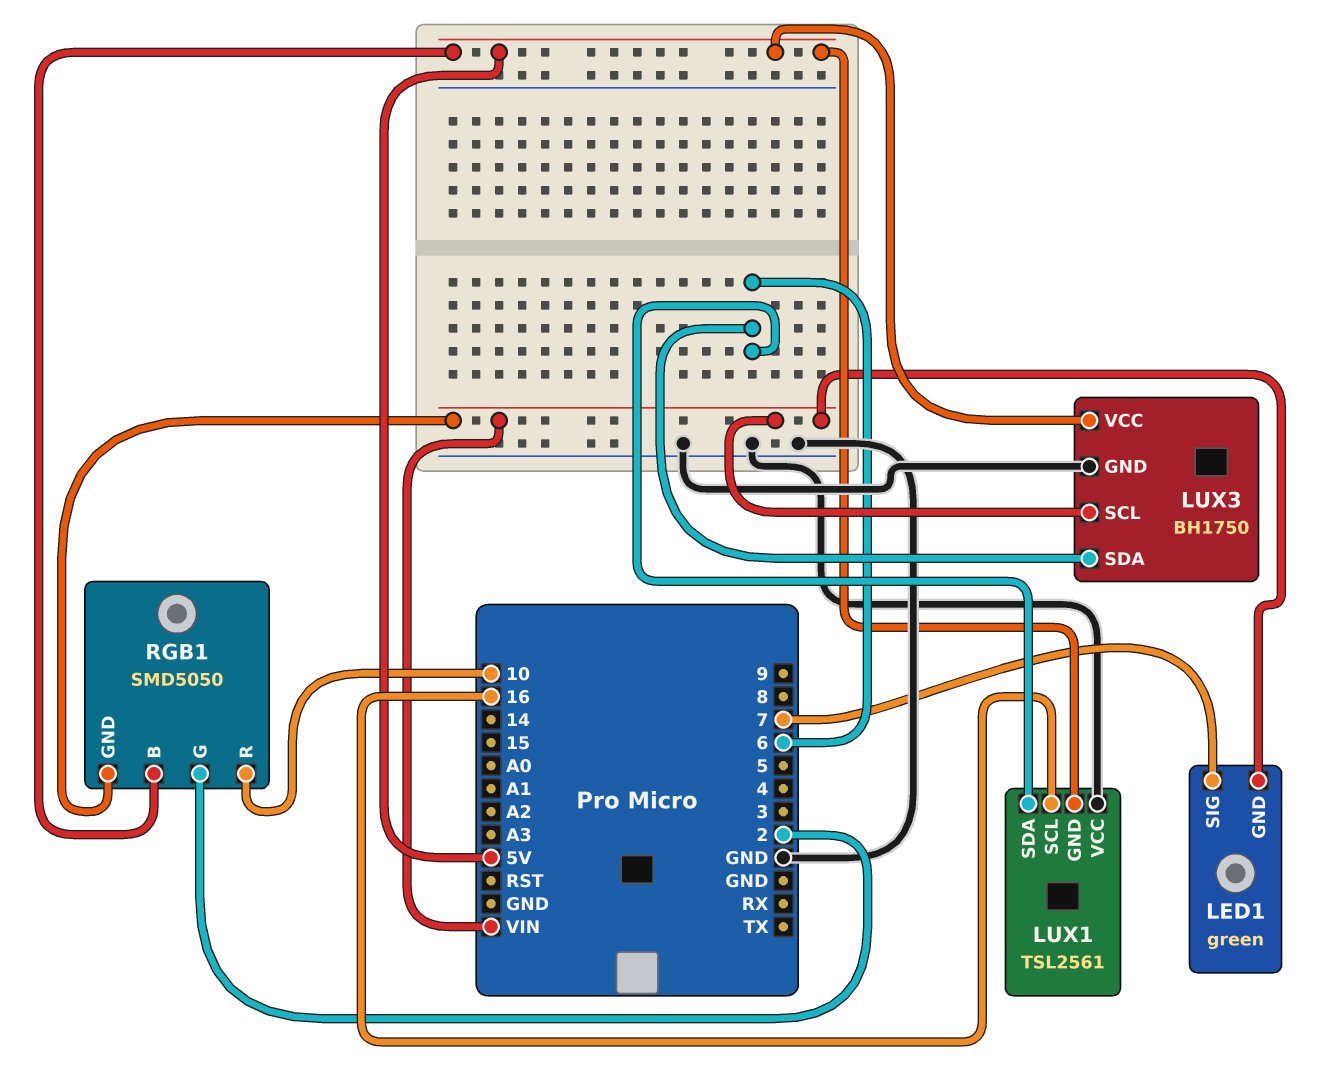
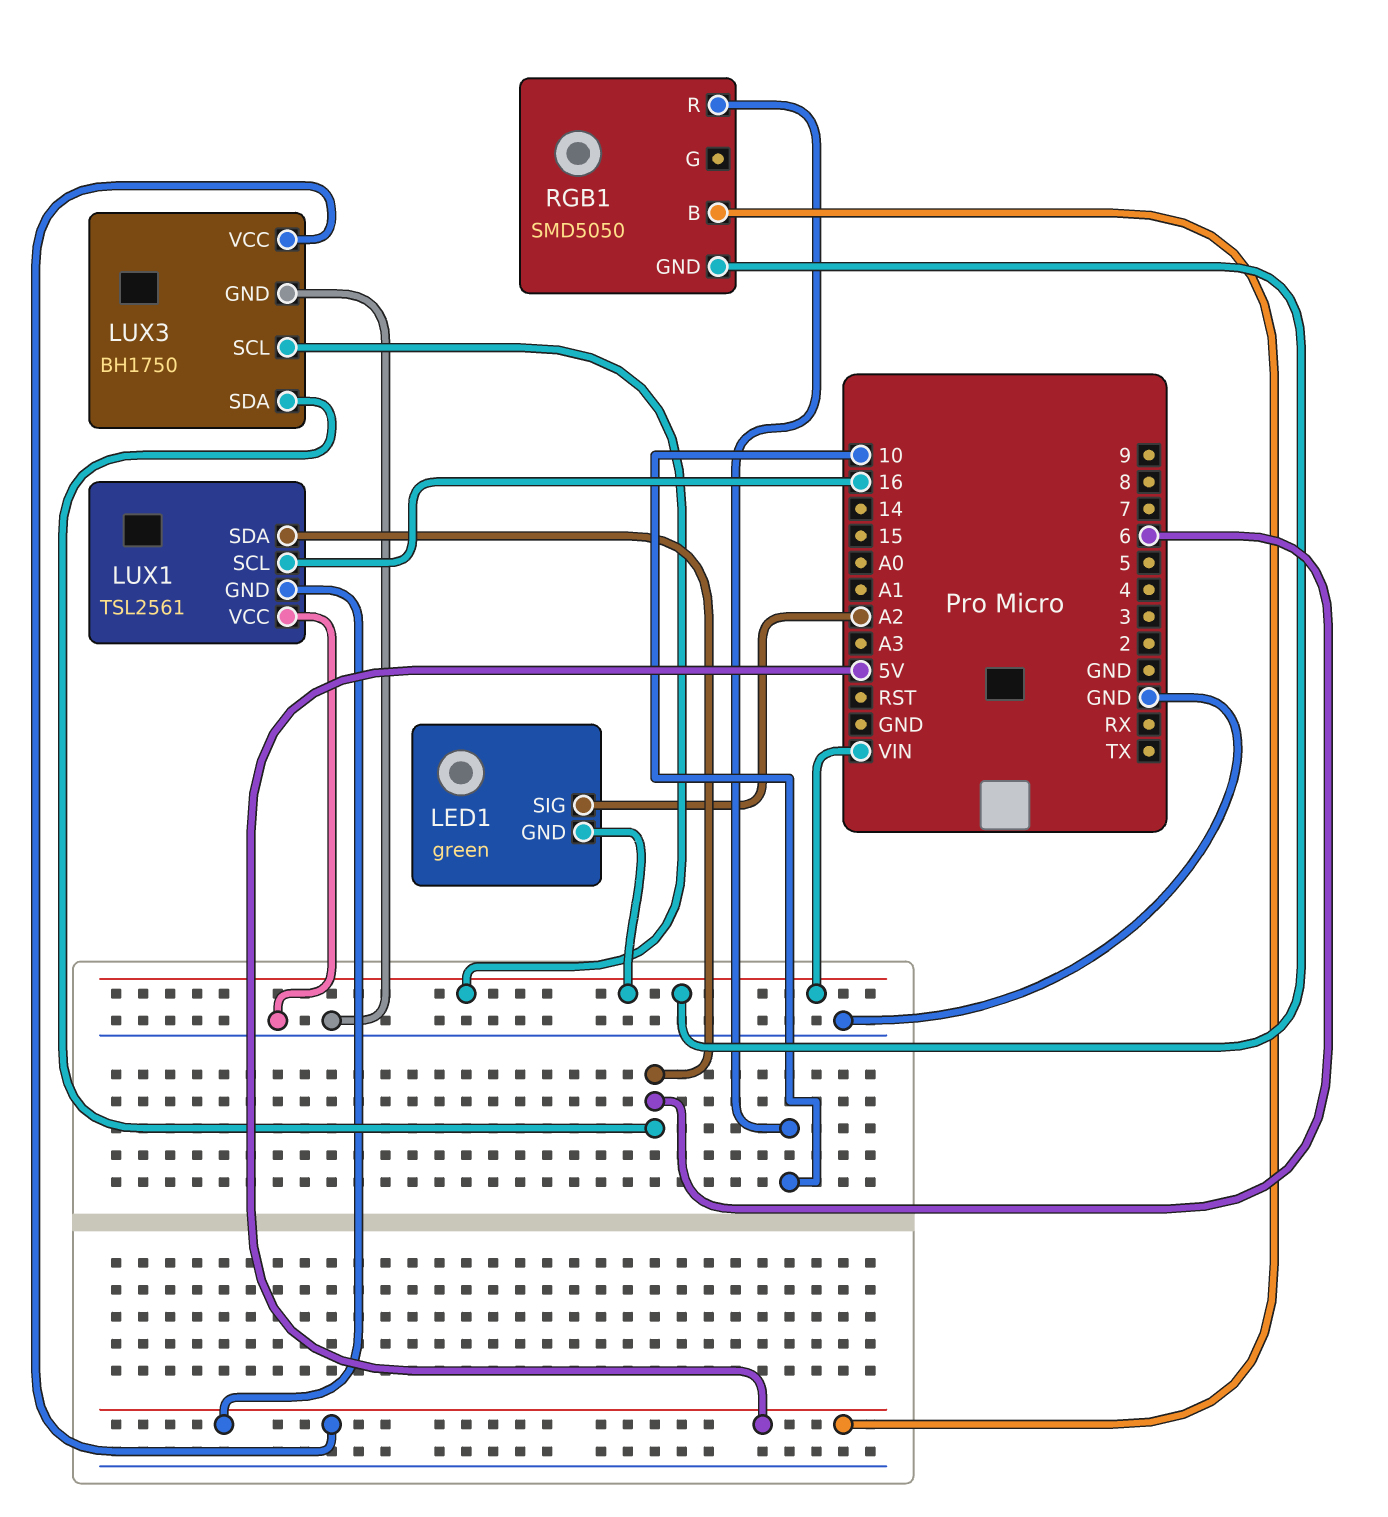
LED1 pin SIG: 7 -> A2
RGB1 pin G: 2 -> none

